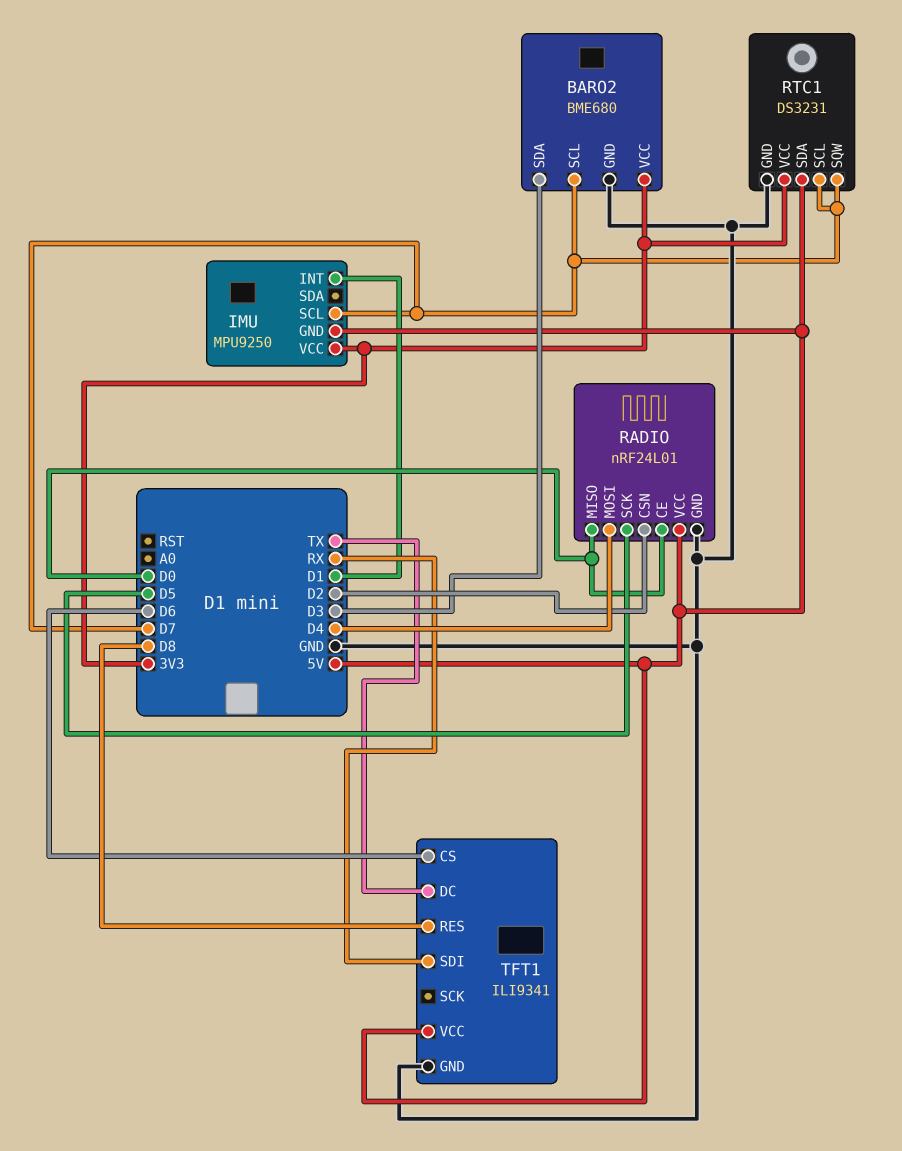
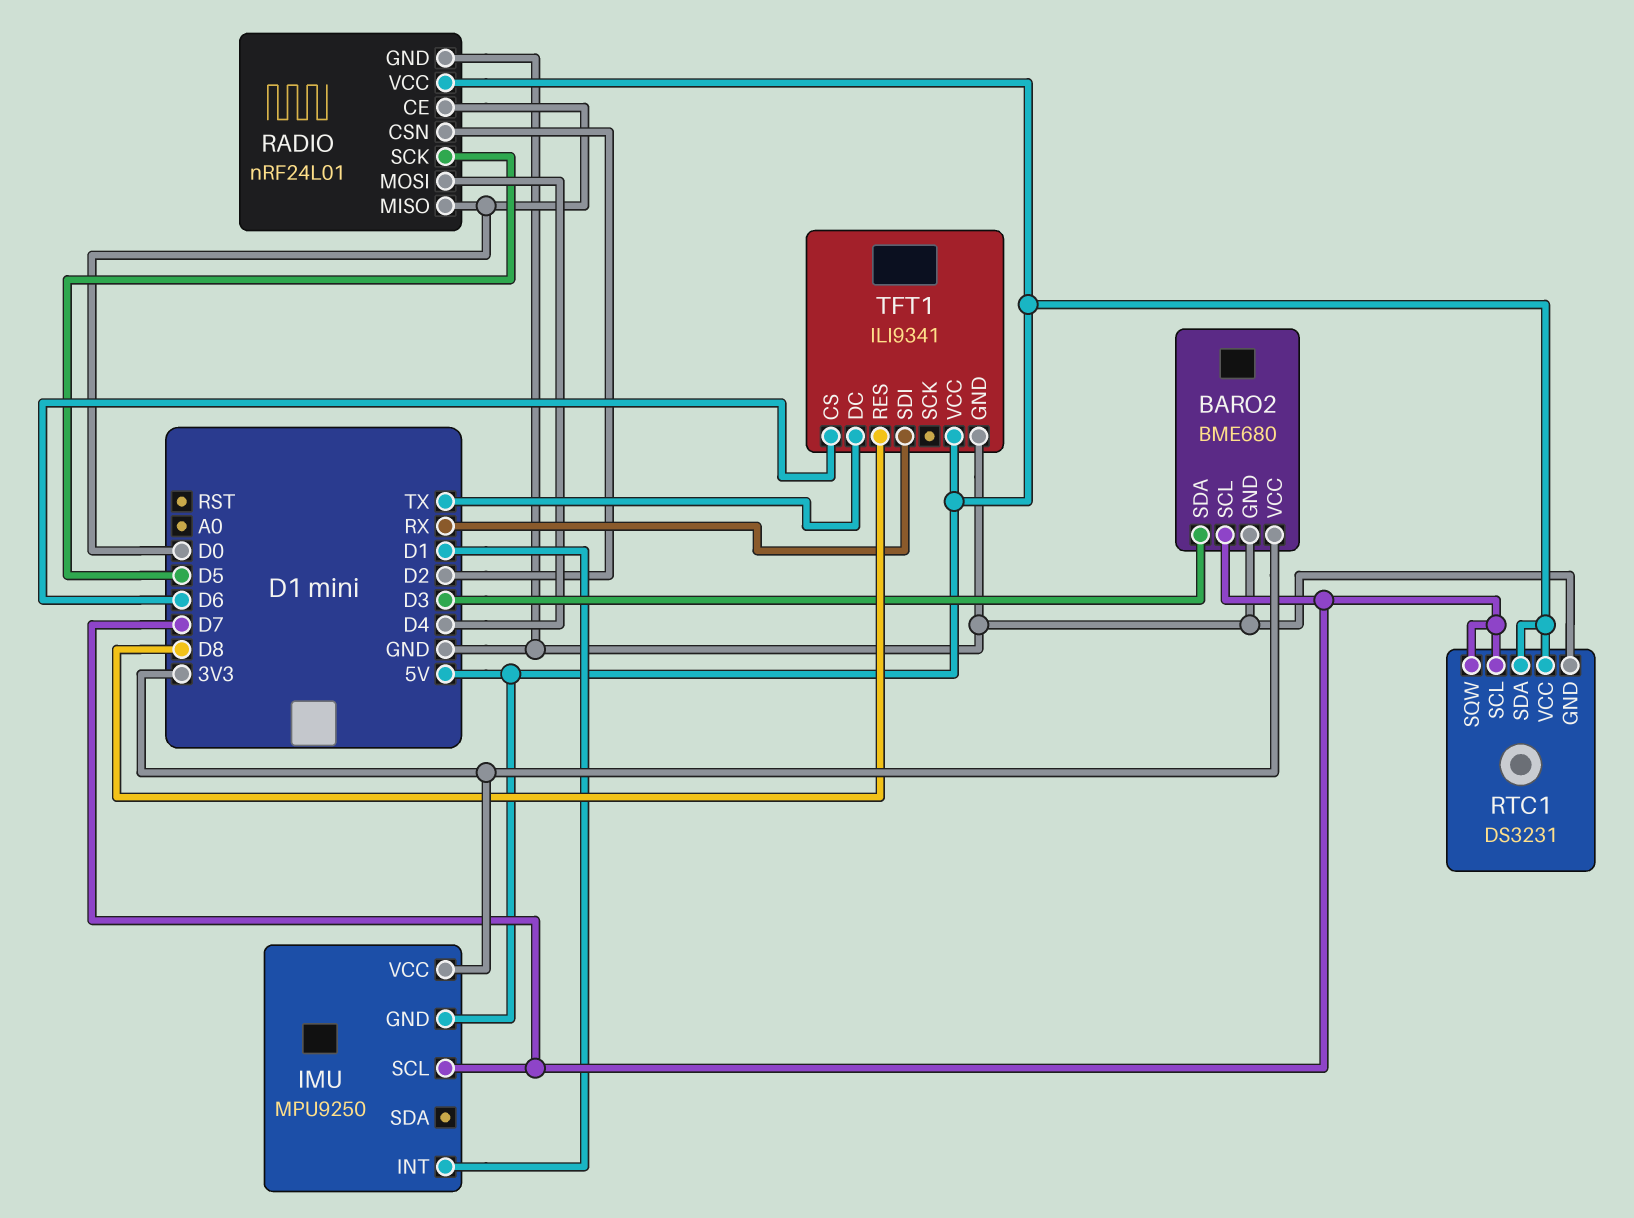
RTC1 pin VCC: 3V3 -> 5V

